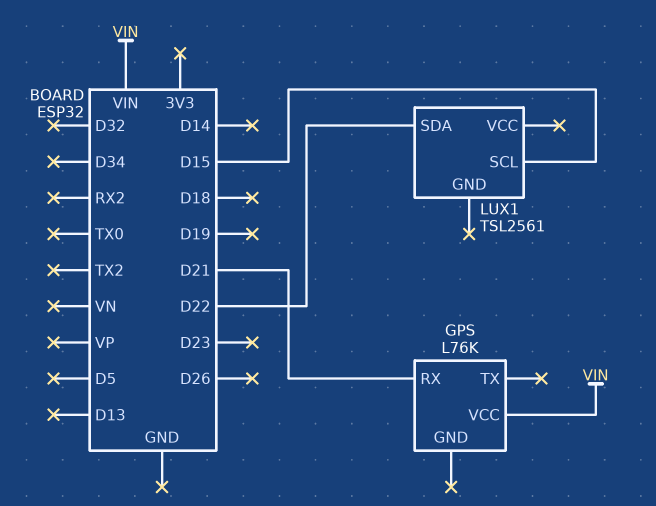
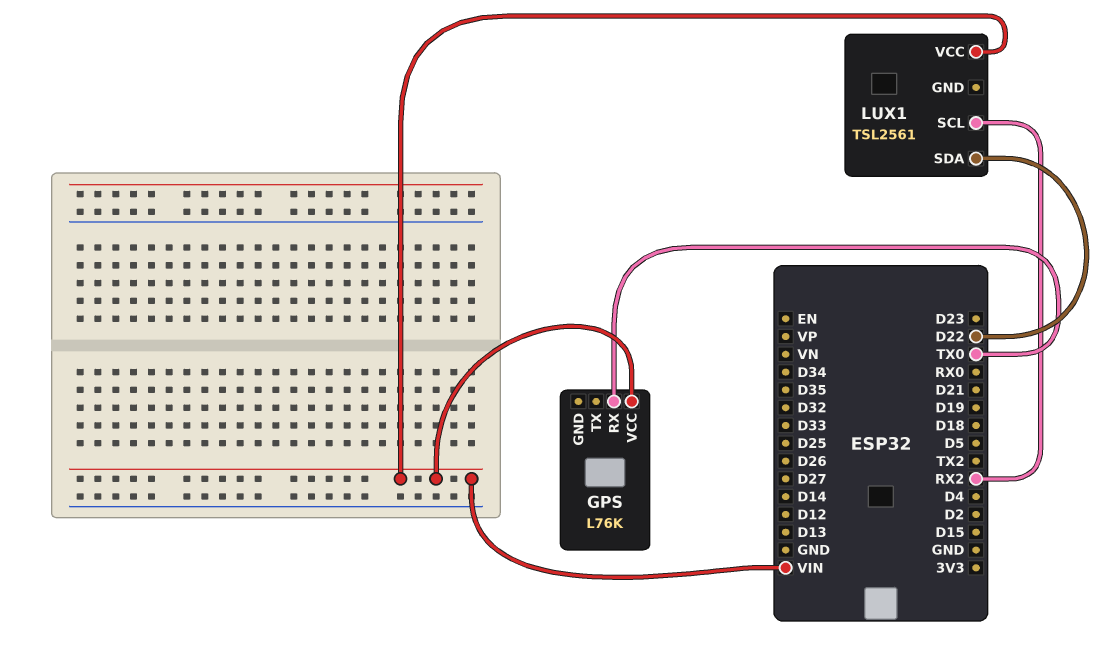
GPS pin RX: D21 -> TX0
LUX1 pin SCL: D15 -> RX2
LUX1 pin VCC: none -> VIN

